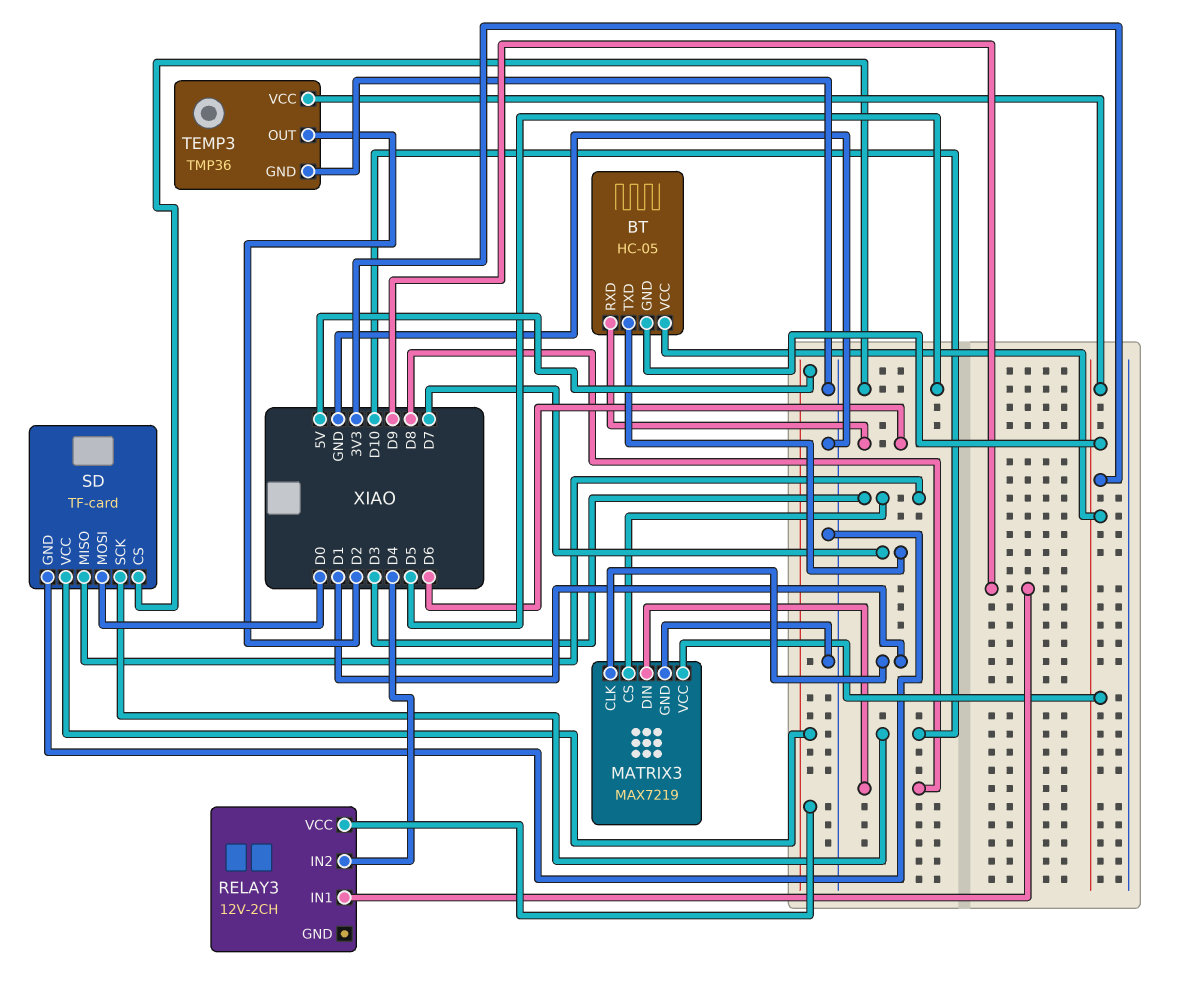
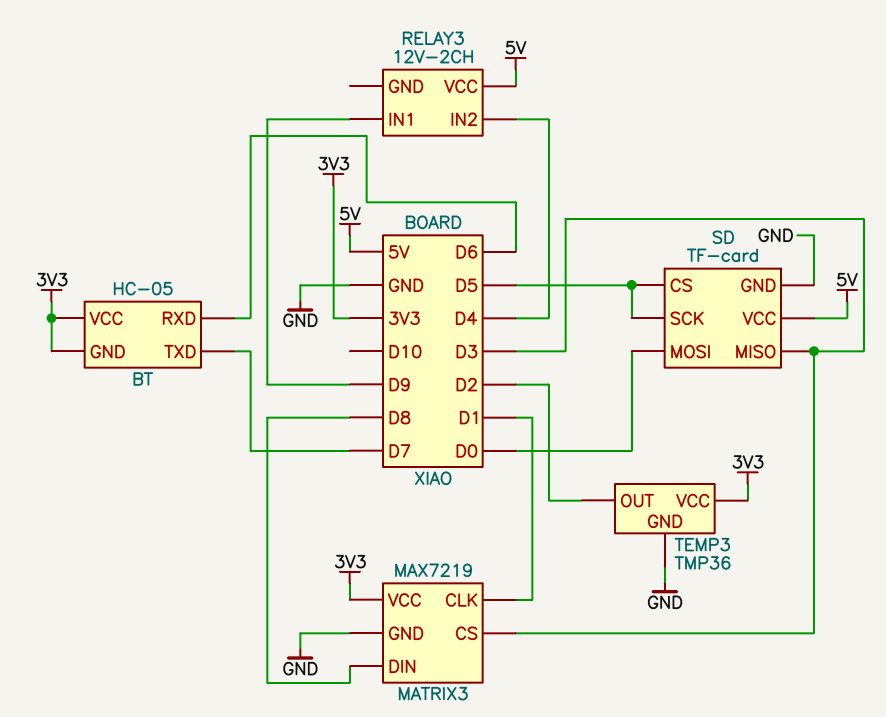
SD pin SCK: D10 -> D5

